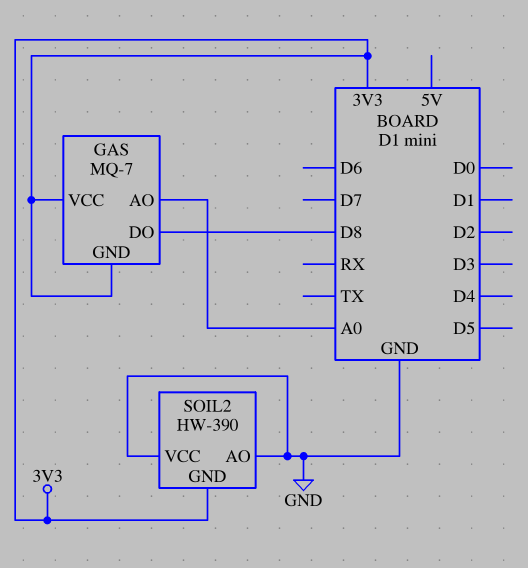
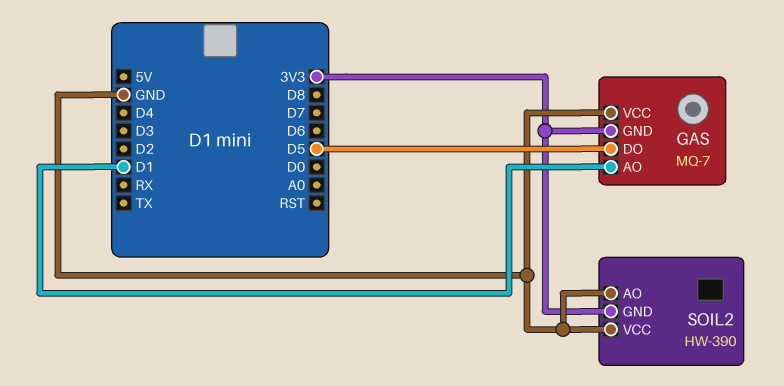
GAS pin AO: A0 -> D1
GAS pin DO: D8 -> D5
GAS pin VCC: 3V3 -> GND

